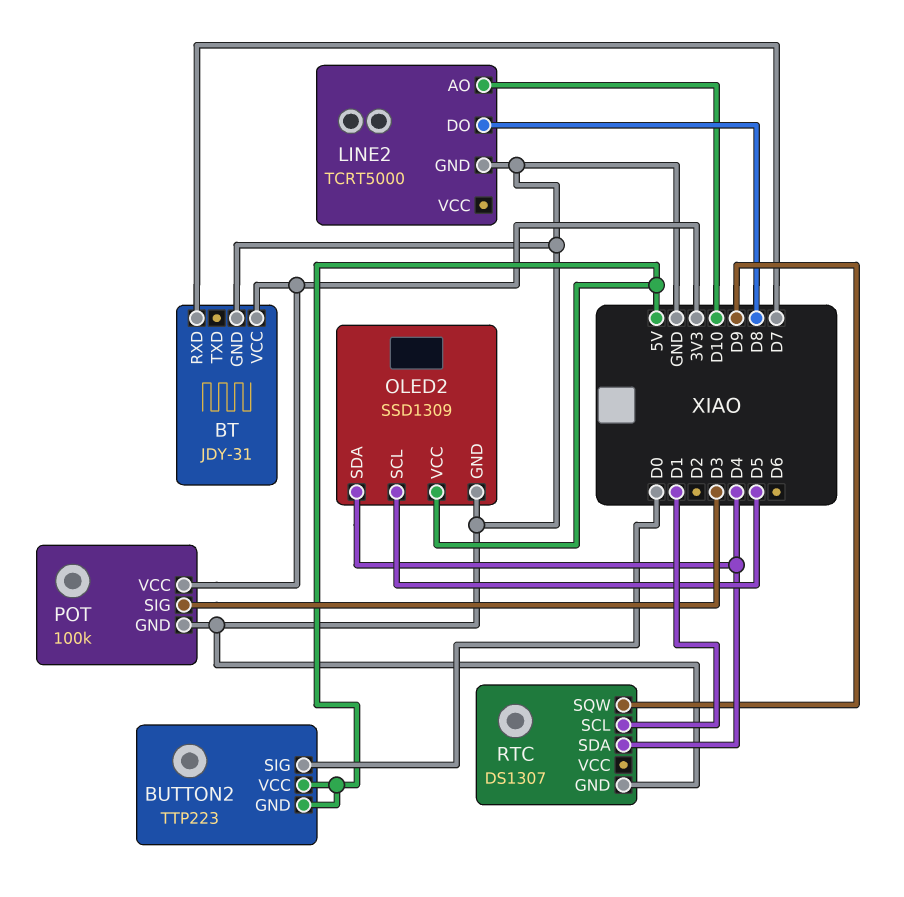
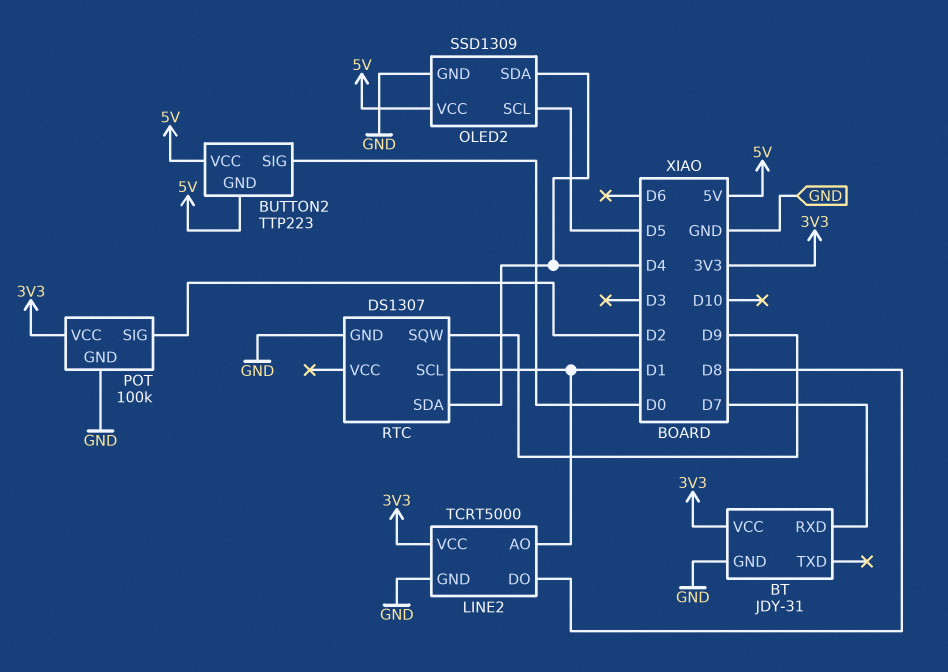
LINE2 pin AO: D10 -> D1
LINE2 pin VCC: none -> 3V3
POT pin SIG: D3 -> D2

